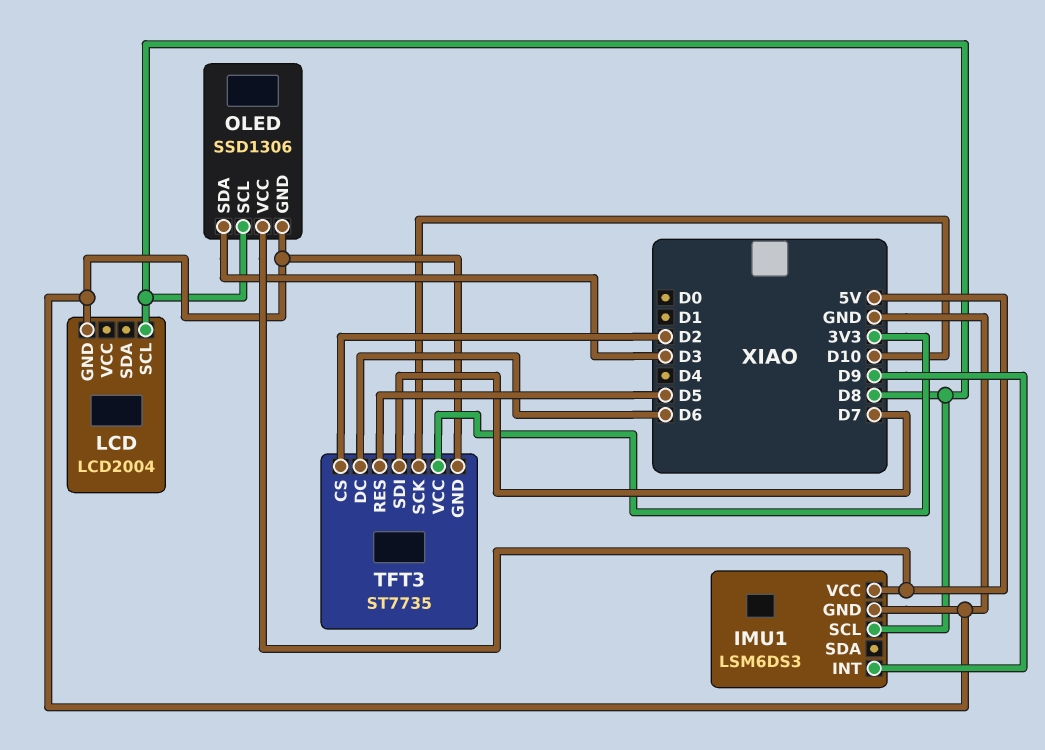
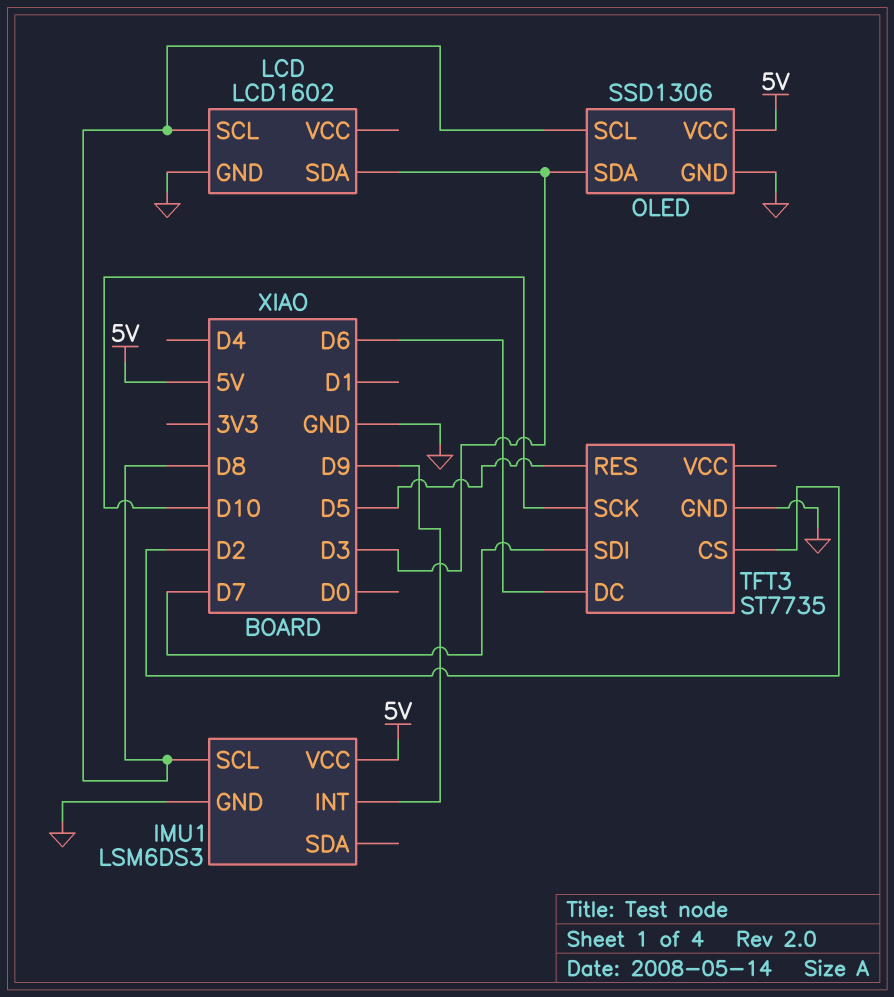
LCD: LCD2004 -> LCD1602
LCD pin SDA: none -> D3
TFT3 pin VCC: 3V3 -> none

